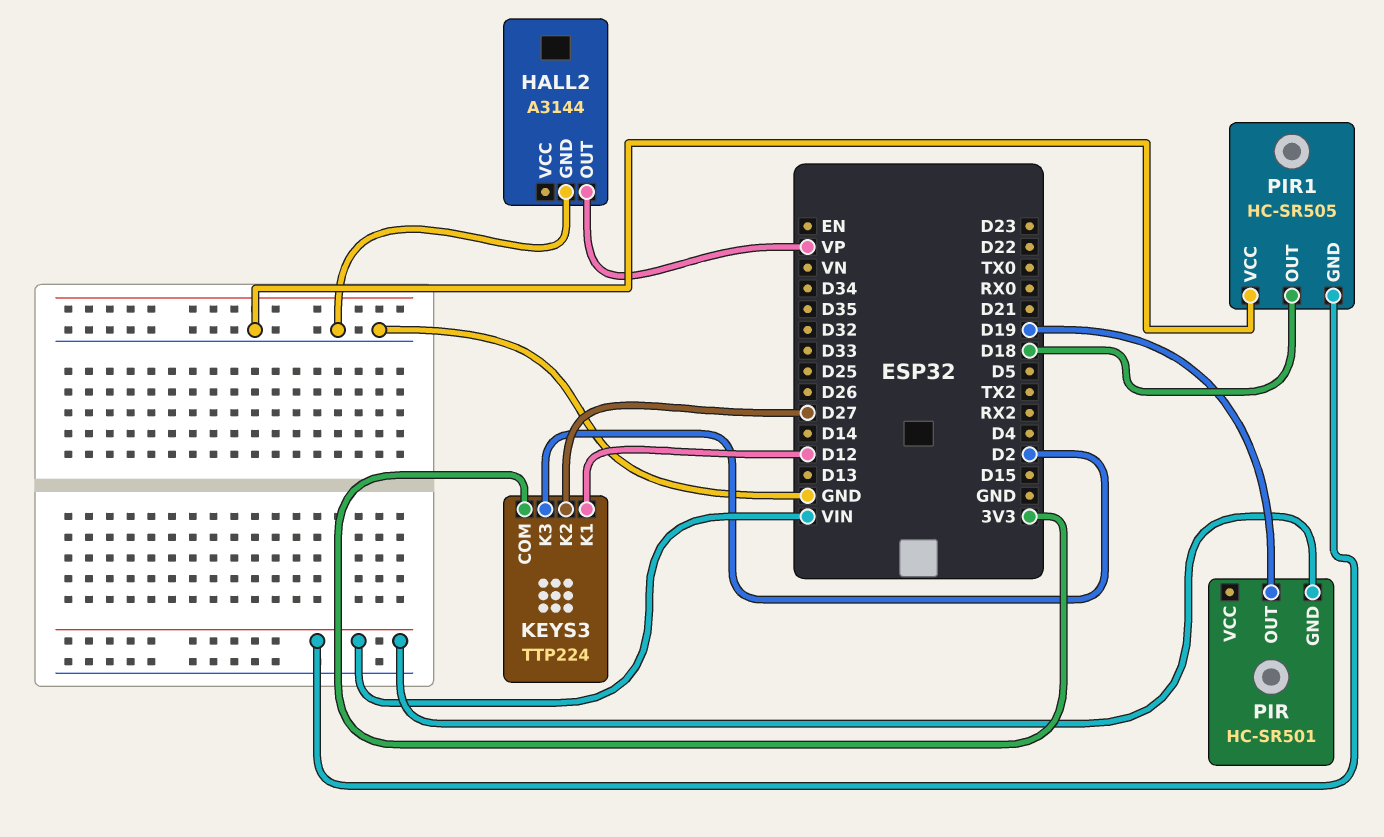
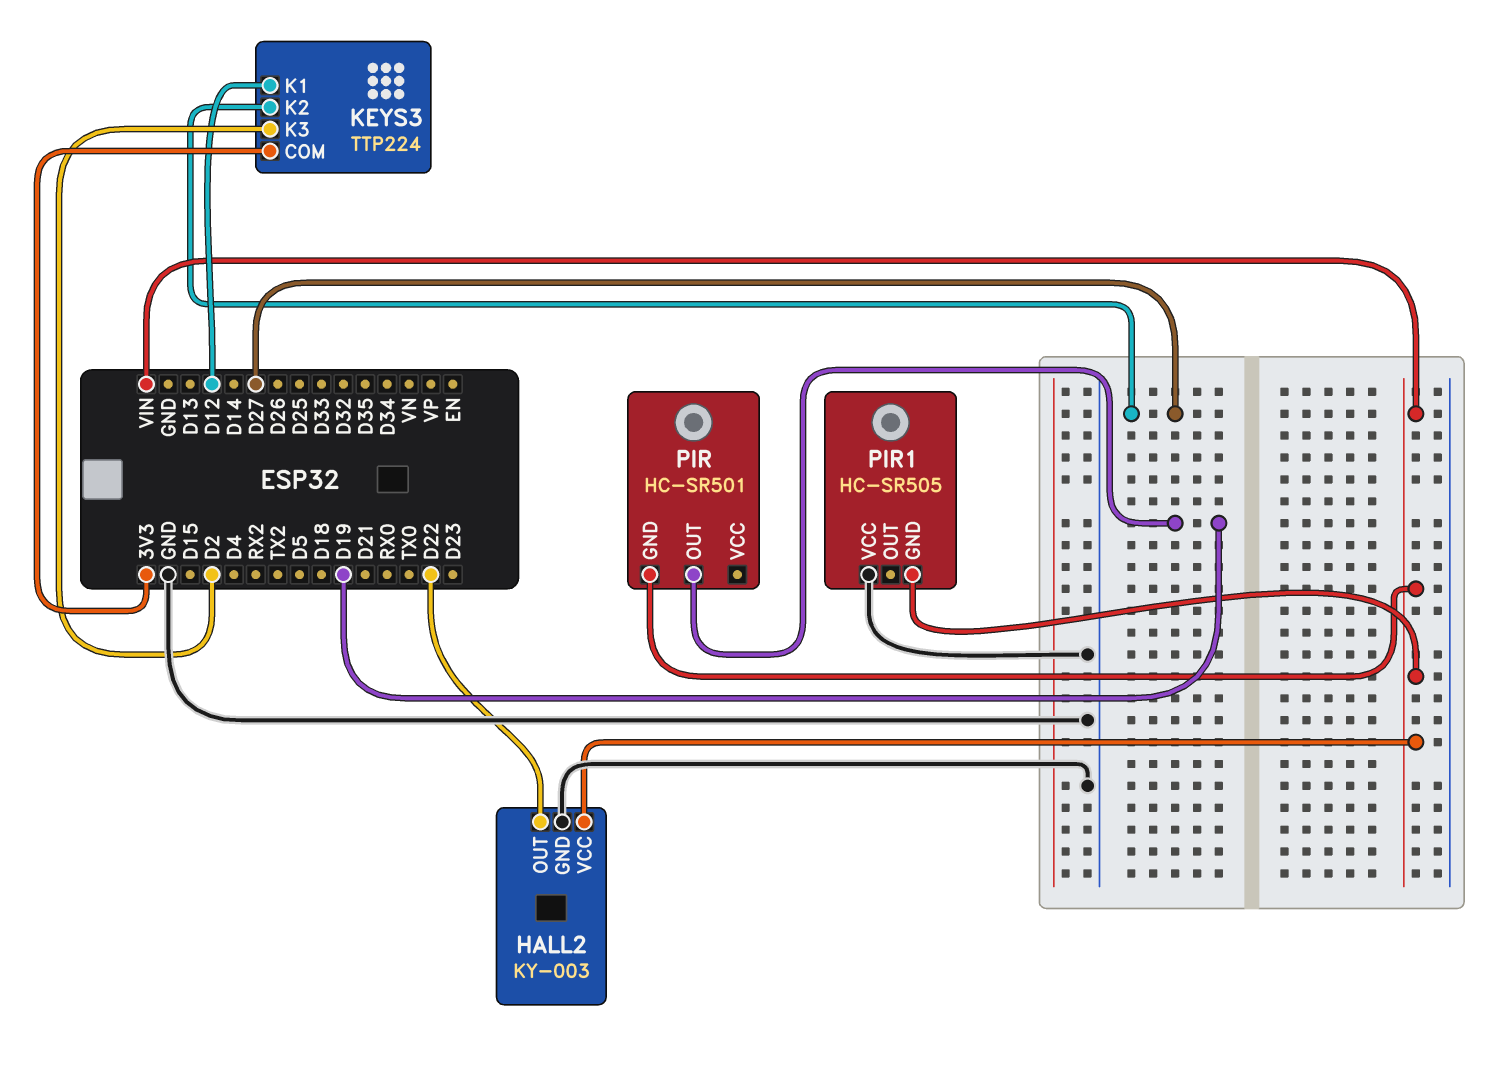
HALL2: A3144 -> KY-003
HALL2 pin OUT: VP -> D22
HALL2 pin VCC: none -> VIN
PIR1 pin OUT: D18 -> none

